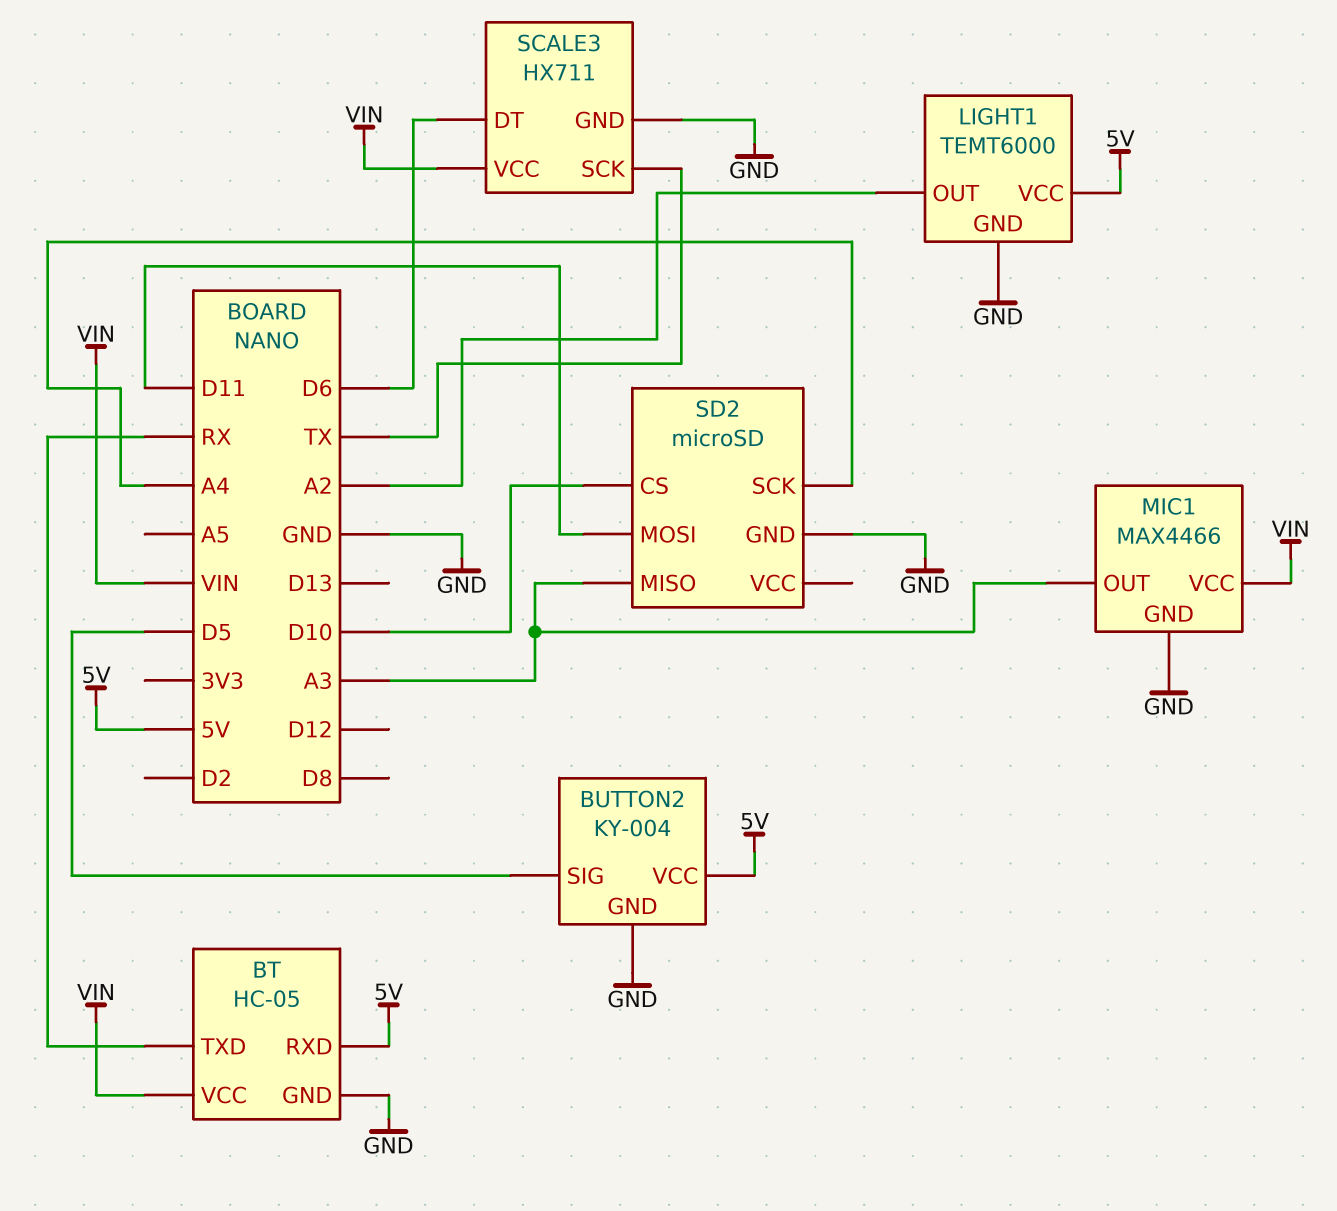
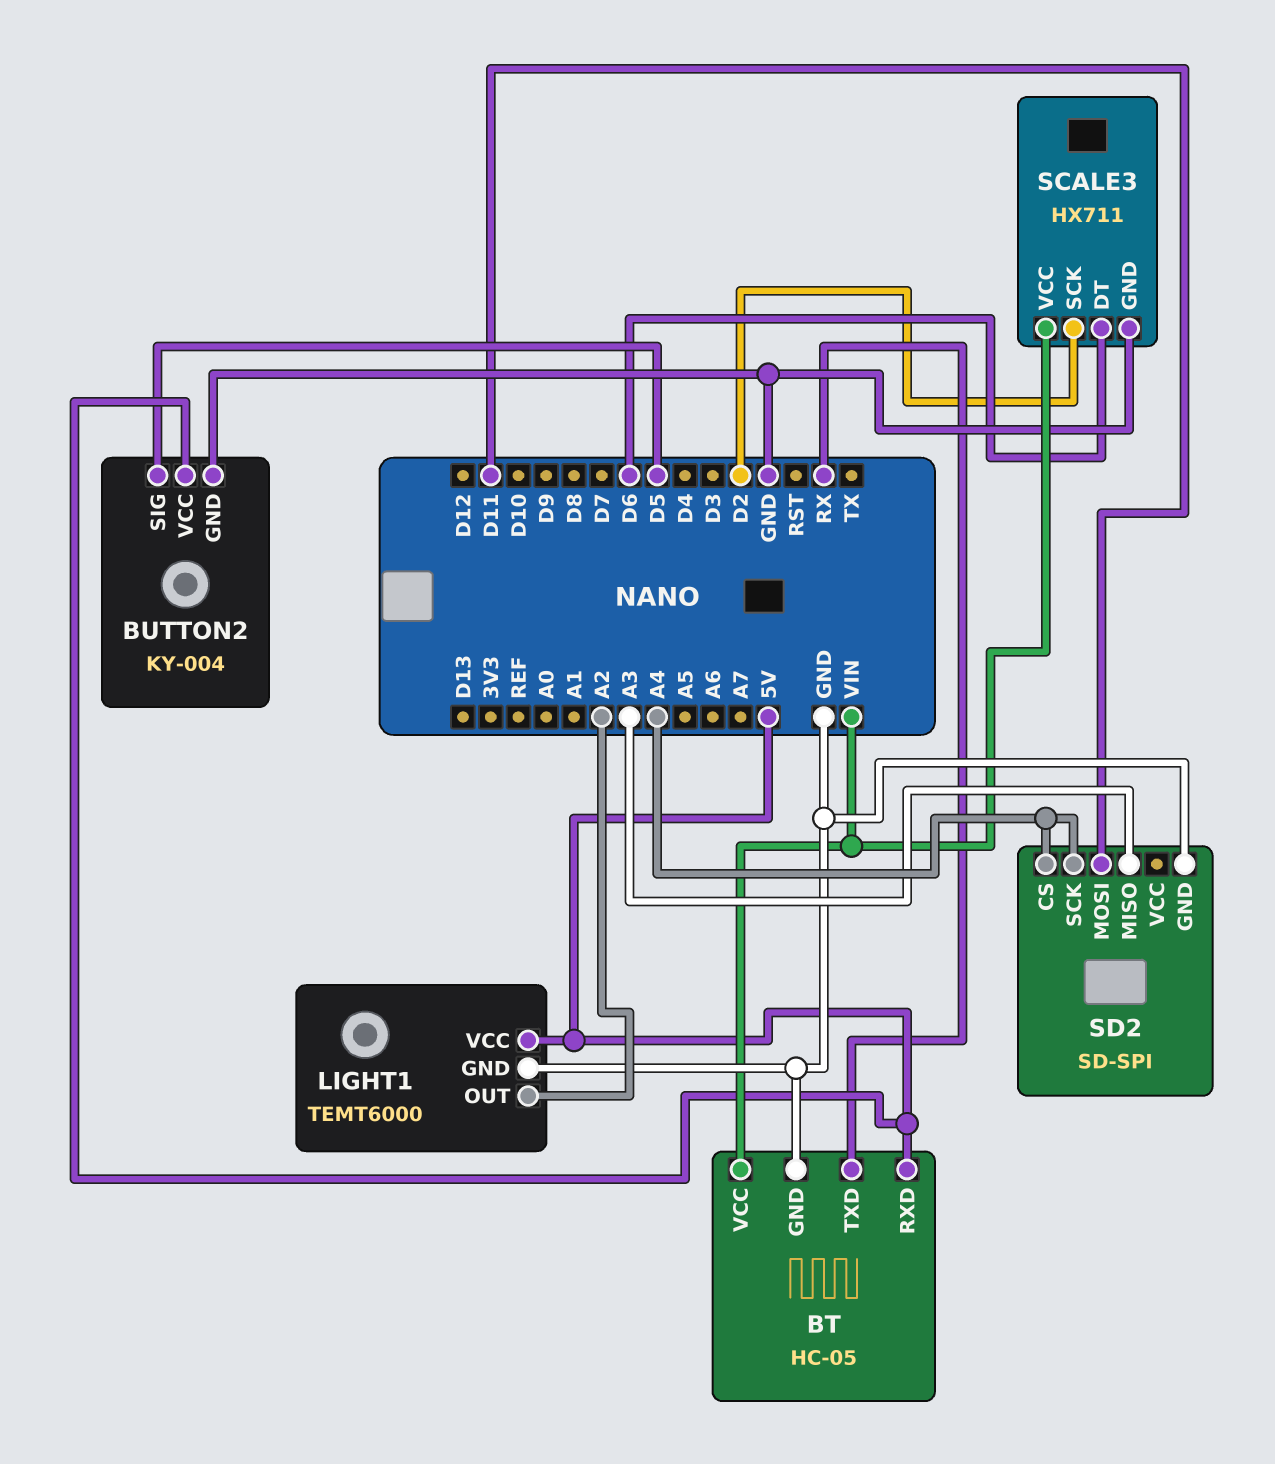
MIC1: MAX4466 -> none
MIC1 pin GND: GND -> none
MIC1 pin OUT: A3 -> none
MIC1 pin VCC: VIN -> none
SCALE3 pin SCK: TX -> D2
SD2: microSD -> SD-SPI
SD2 pin CS: D10 -> A4

